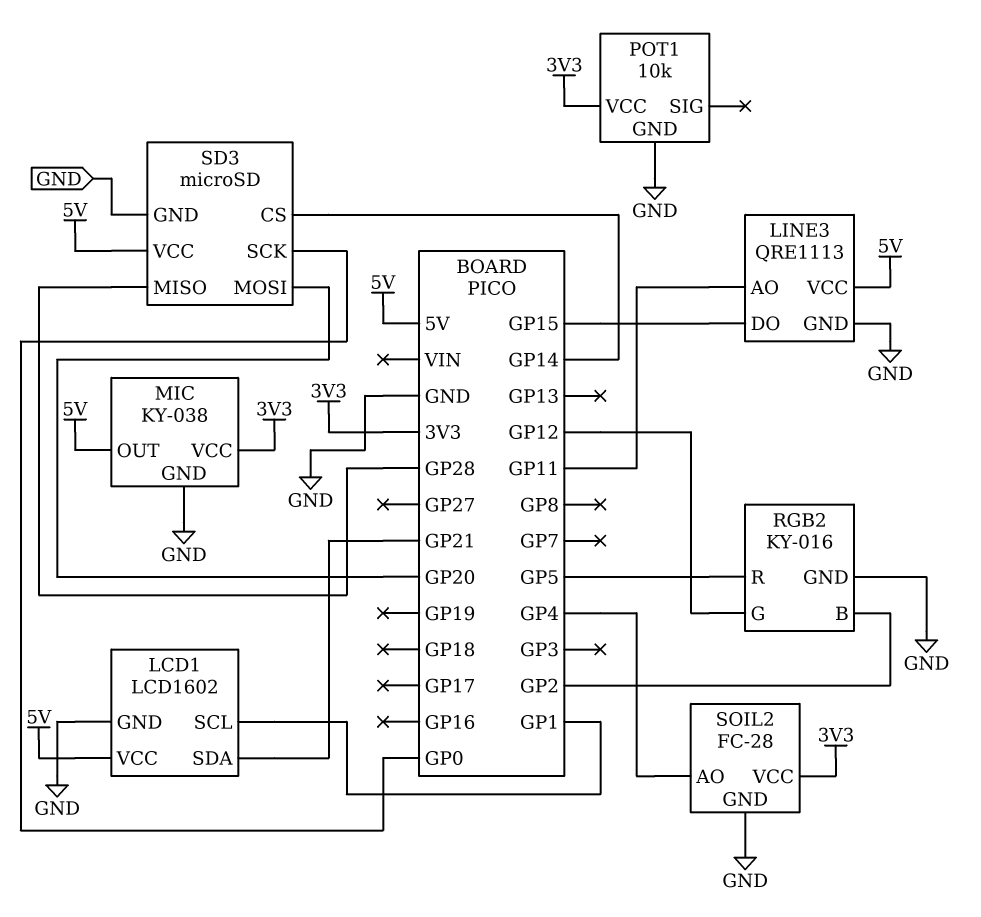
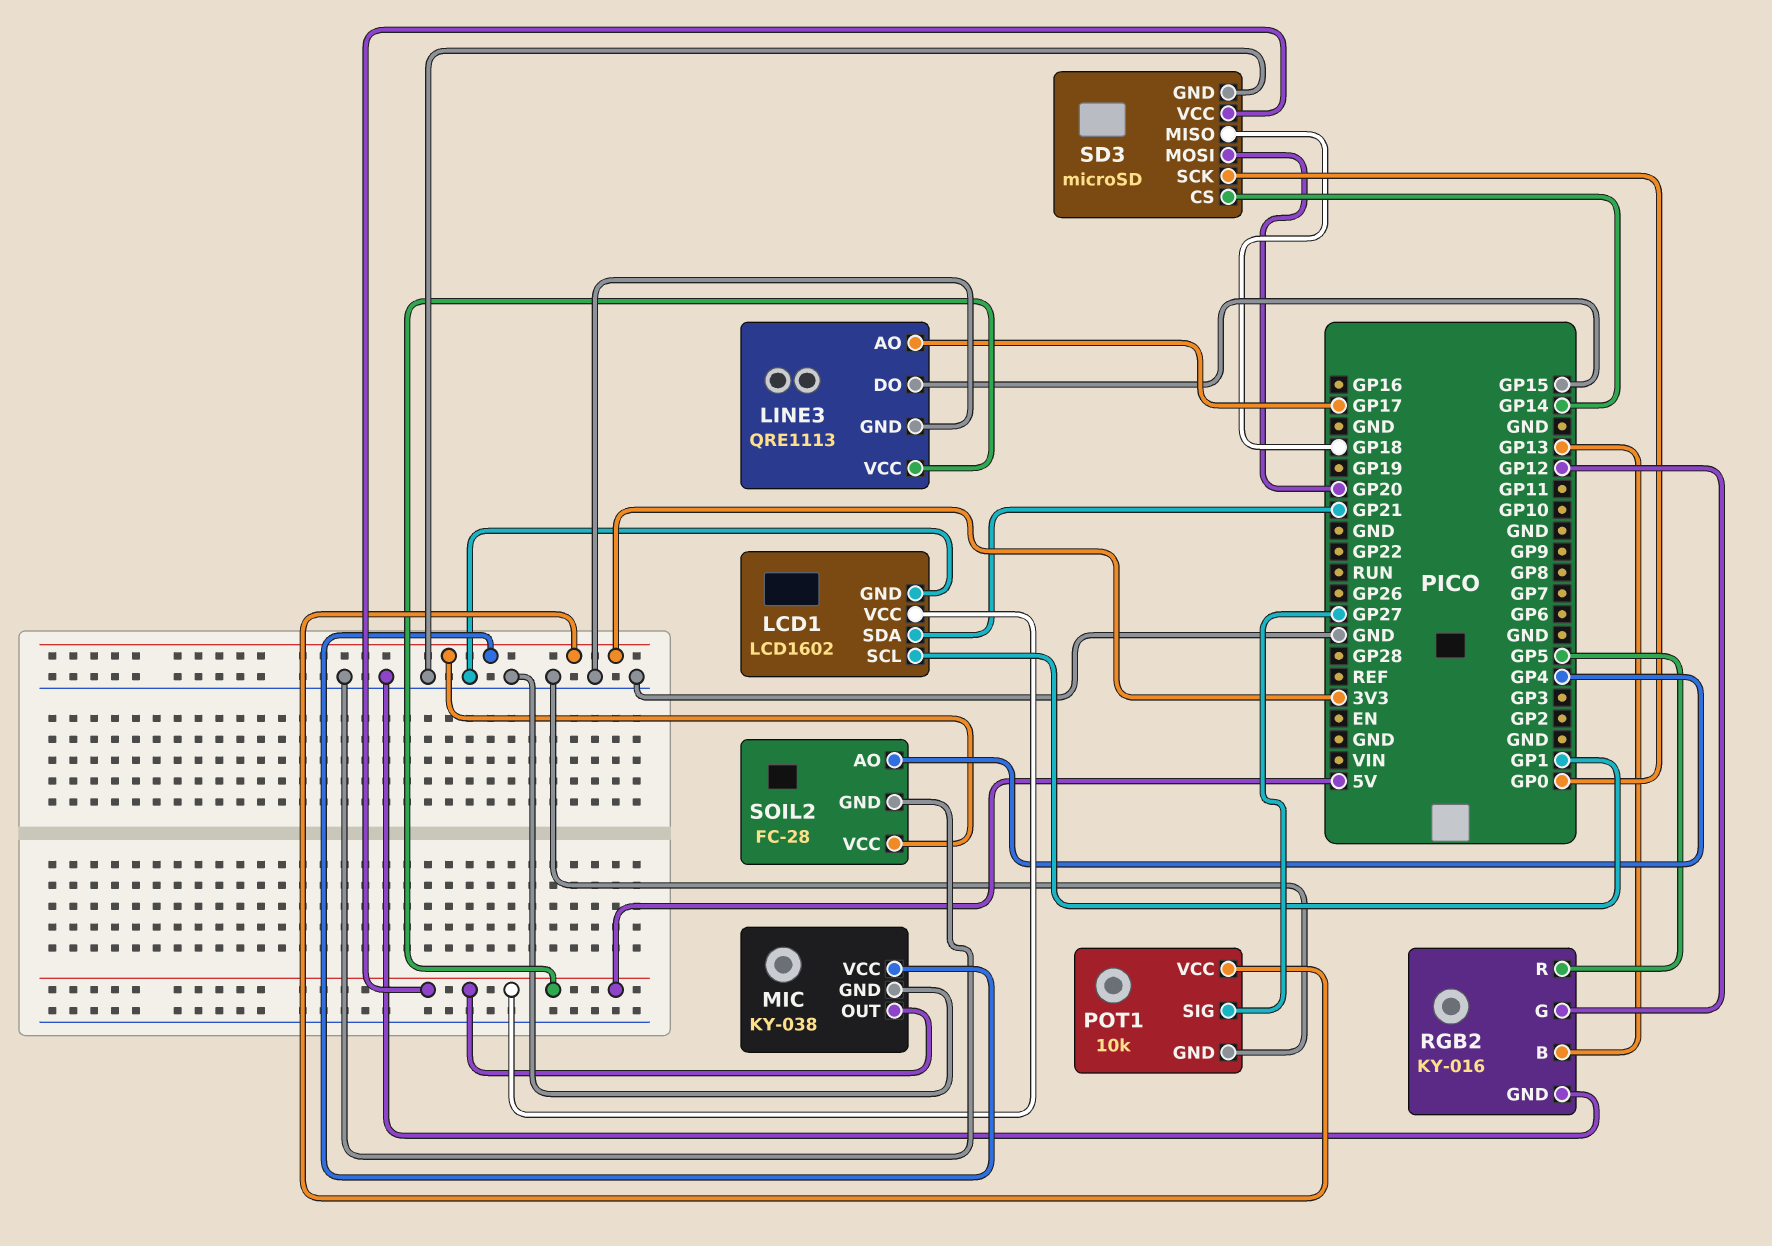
LINE3 pin AO: GP11 -> GP17
POT1 pin SIG: none -> GP27
RGB2 pin B: GP2 -> GP13
SD3 pin MISO: GP28 -> GP18

